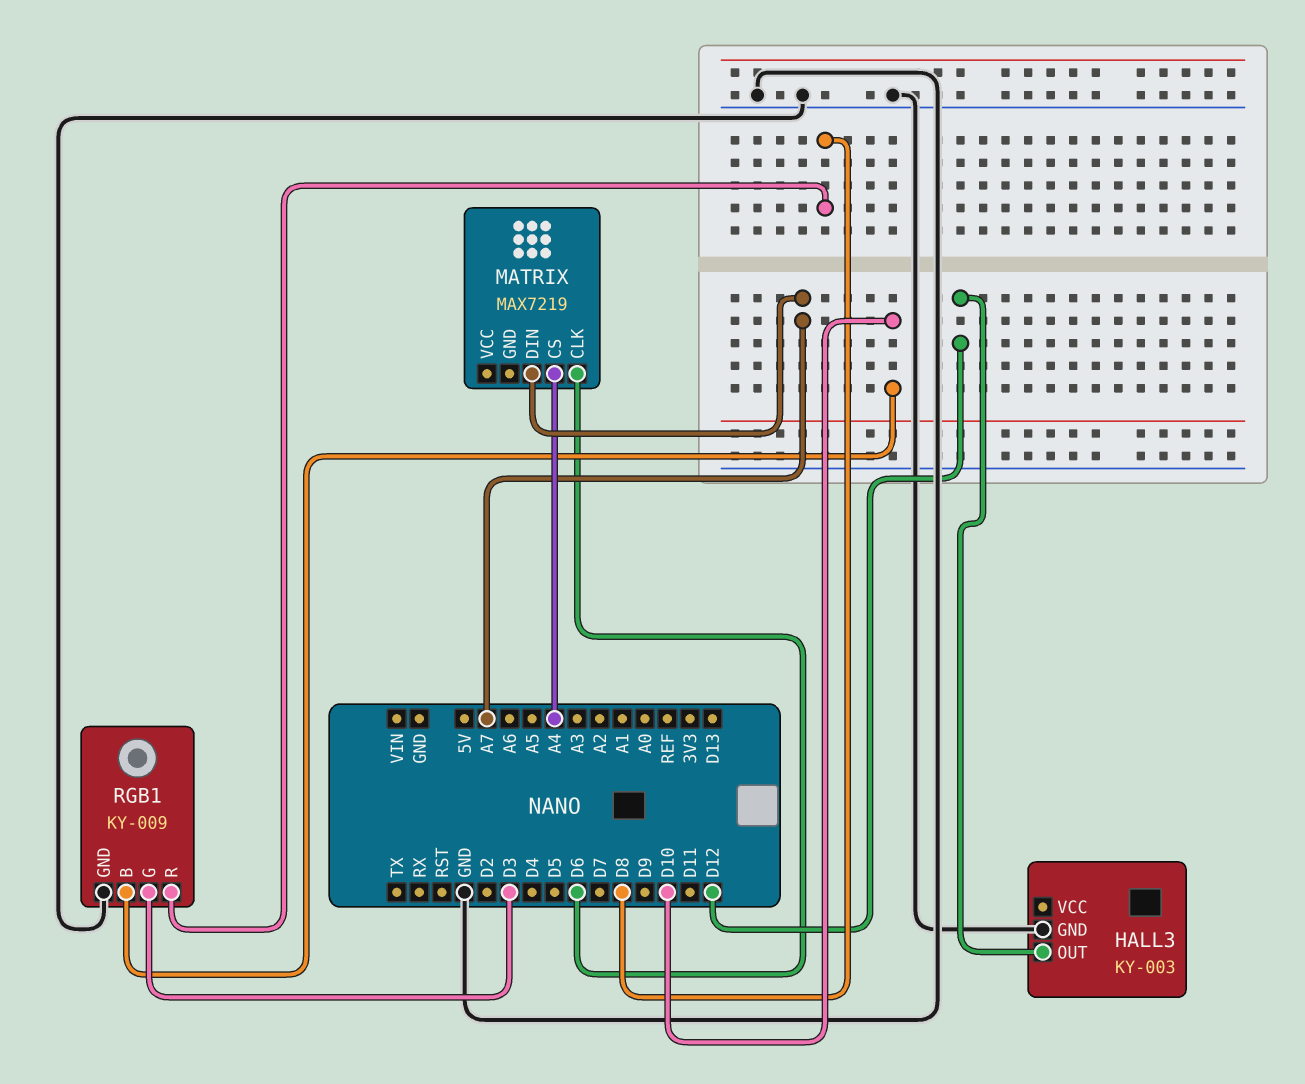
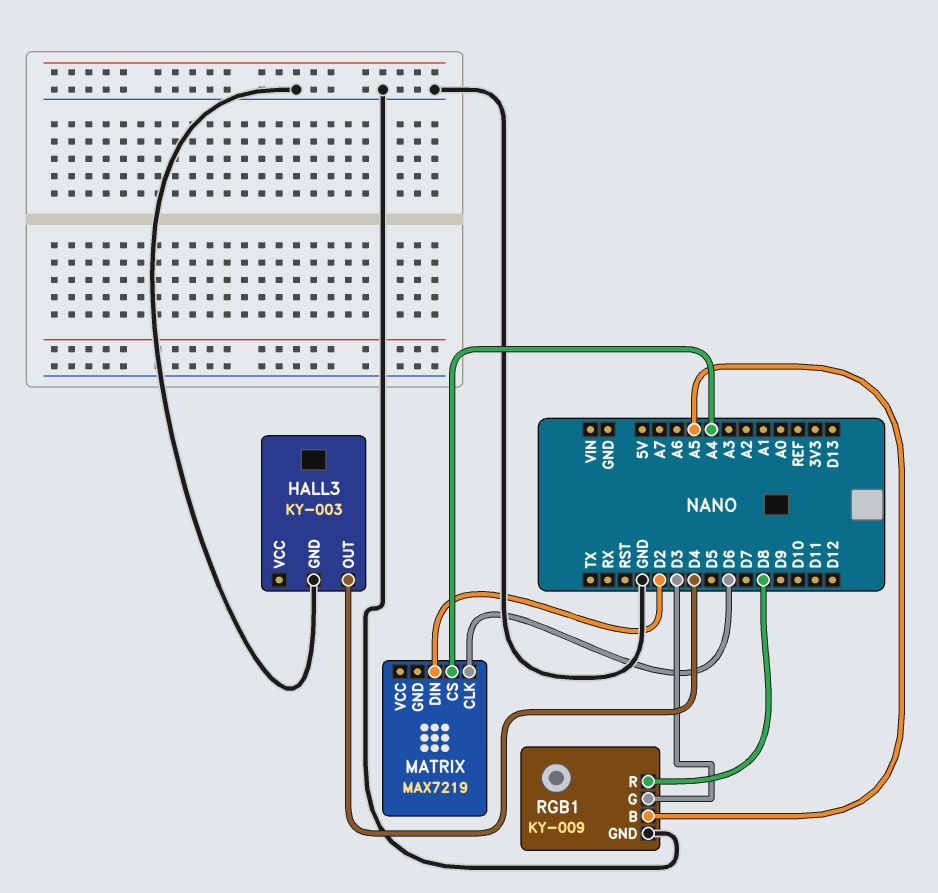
HALL3 pin OUT: D12 -> D4
MATRIX pin DIN: A7 -> D2
RGB1 pin B: D10 -> A5

